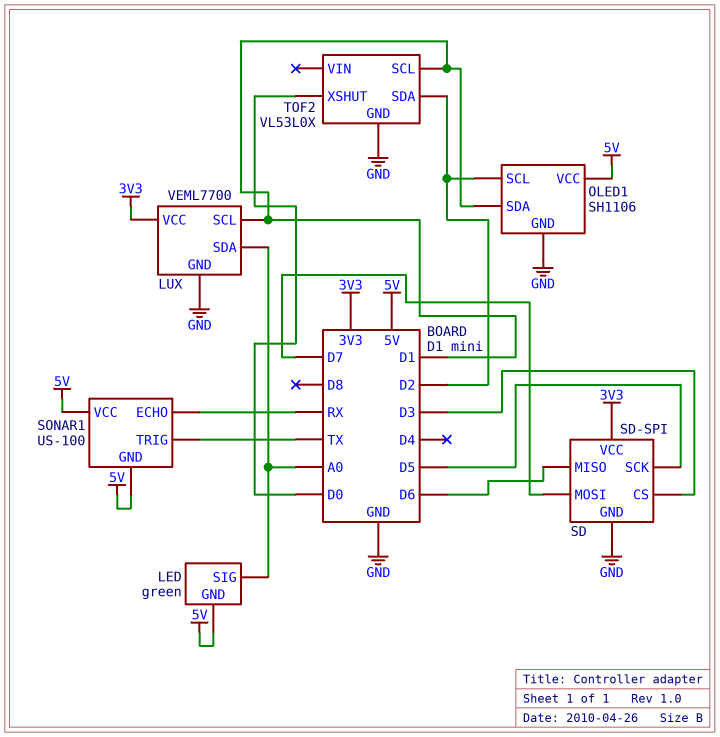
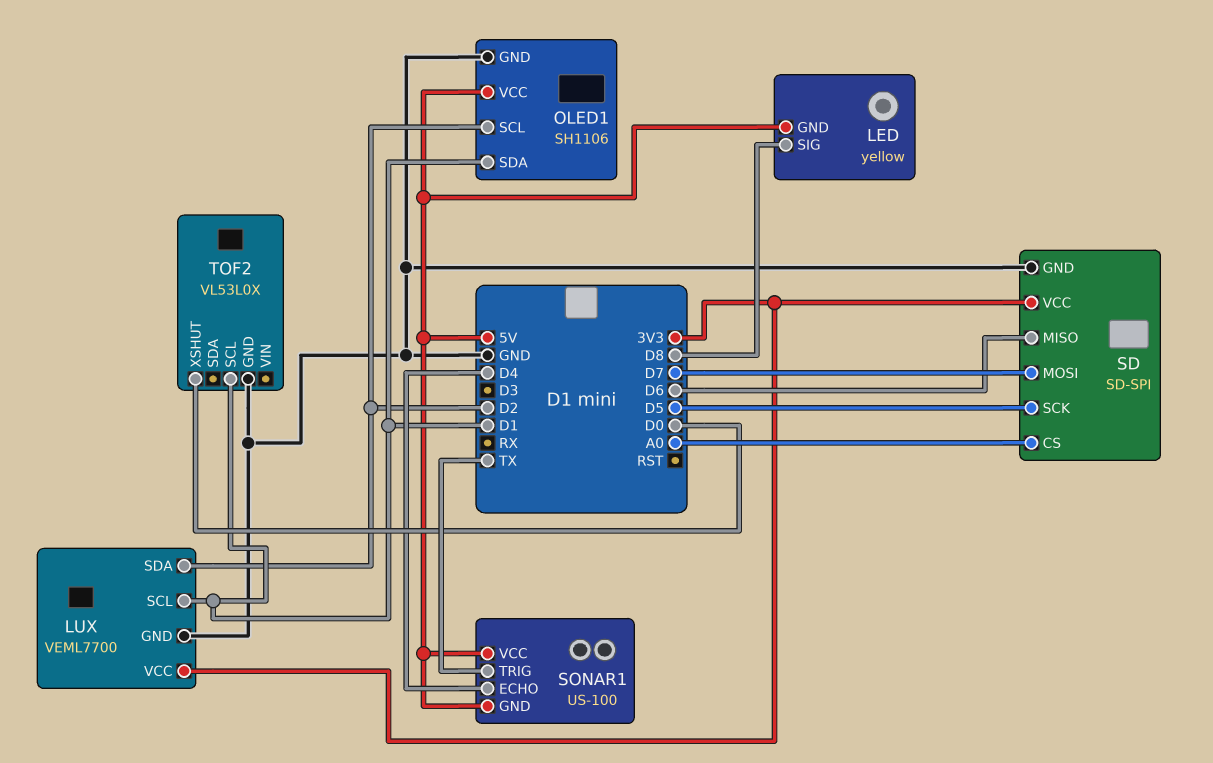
LED: green -> yellow
LED pin SIG: A0 -> D8
LUX pin SDA: A0 -> D2
SD pin CS: D3 -> A0
SONAR1 pin ECHO: RX -> D4
TOF2 pin SDA: D2 -> none

